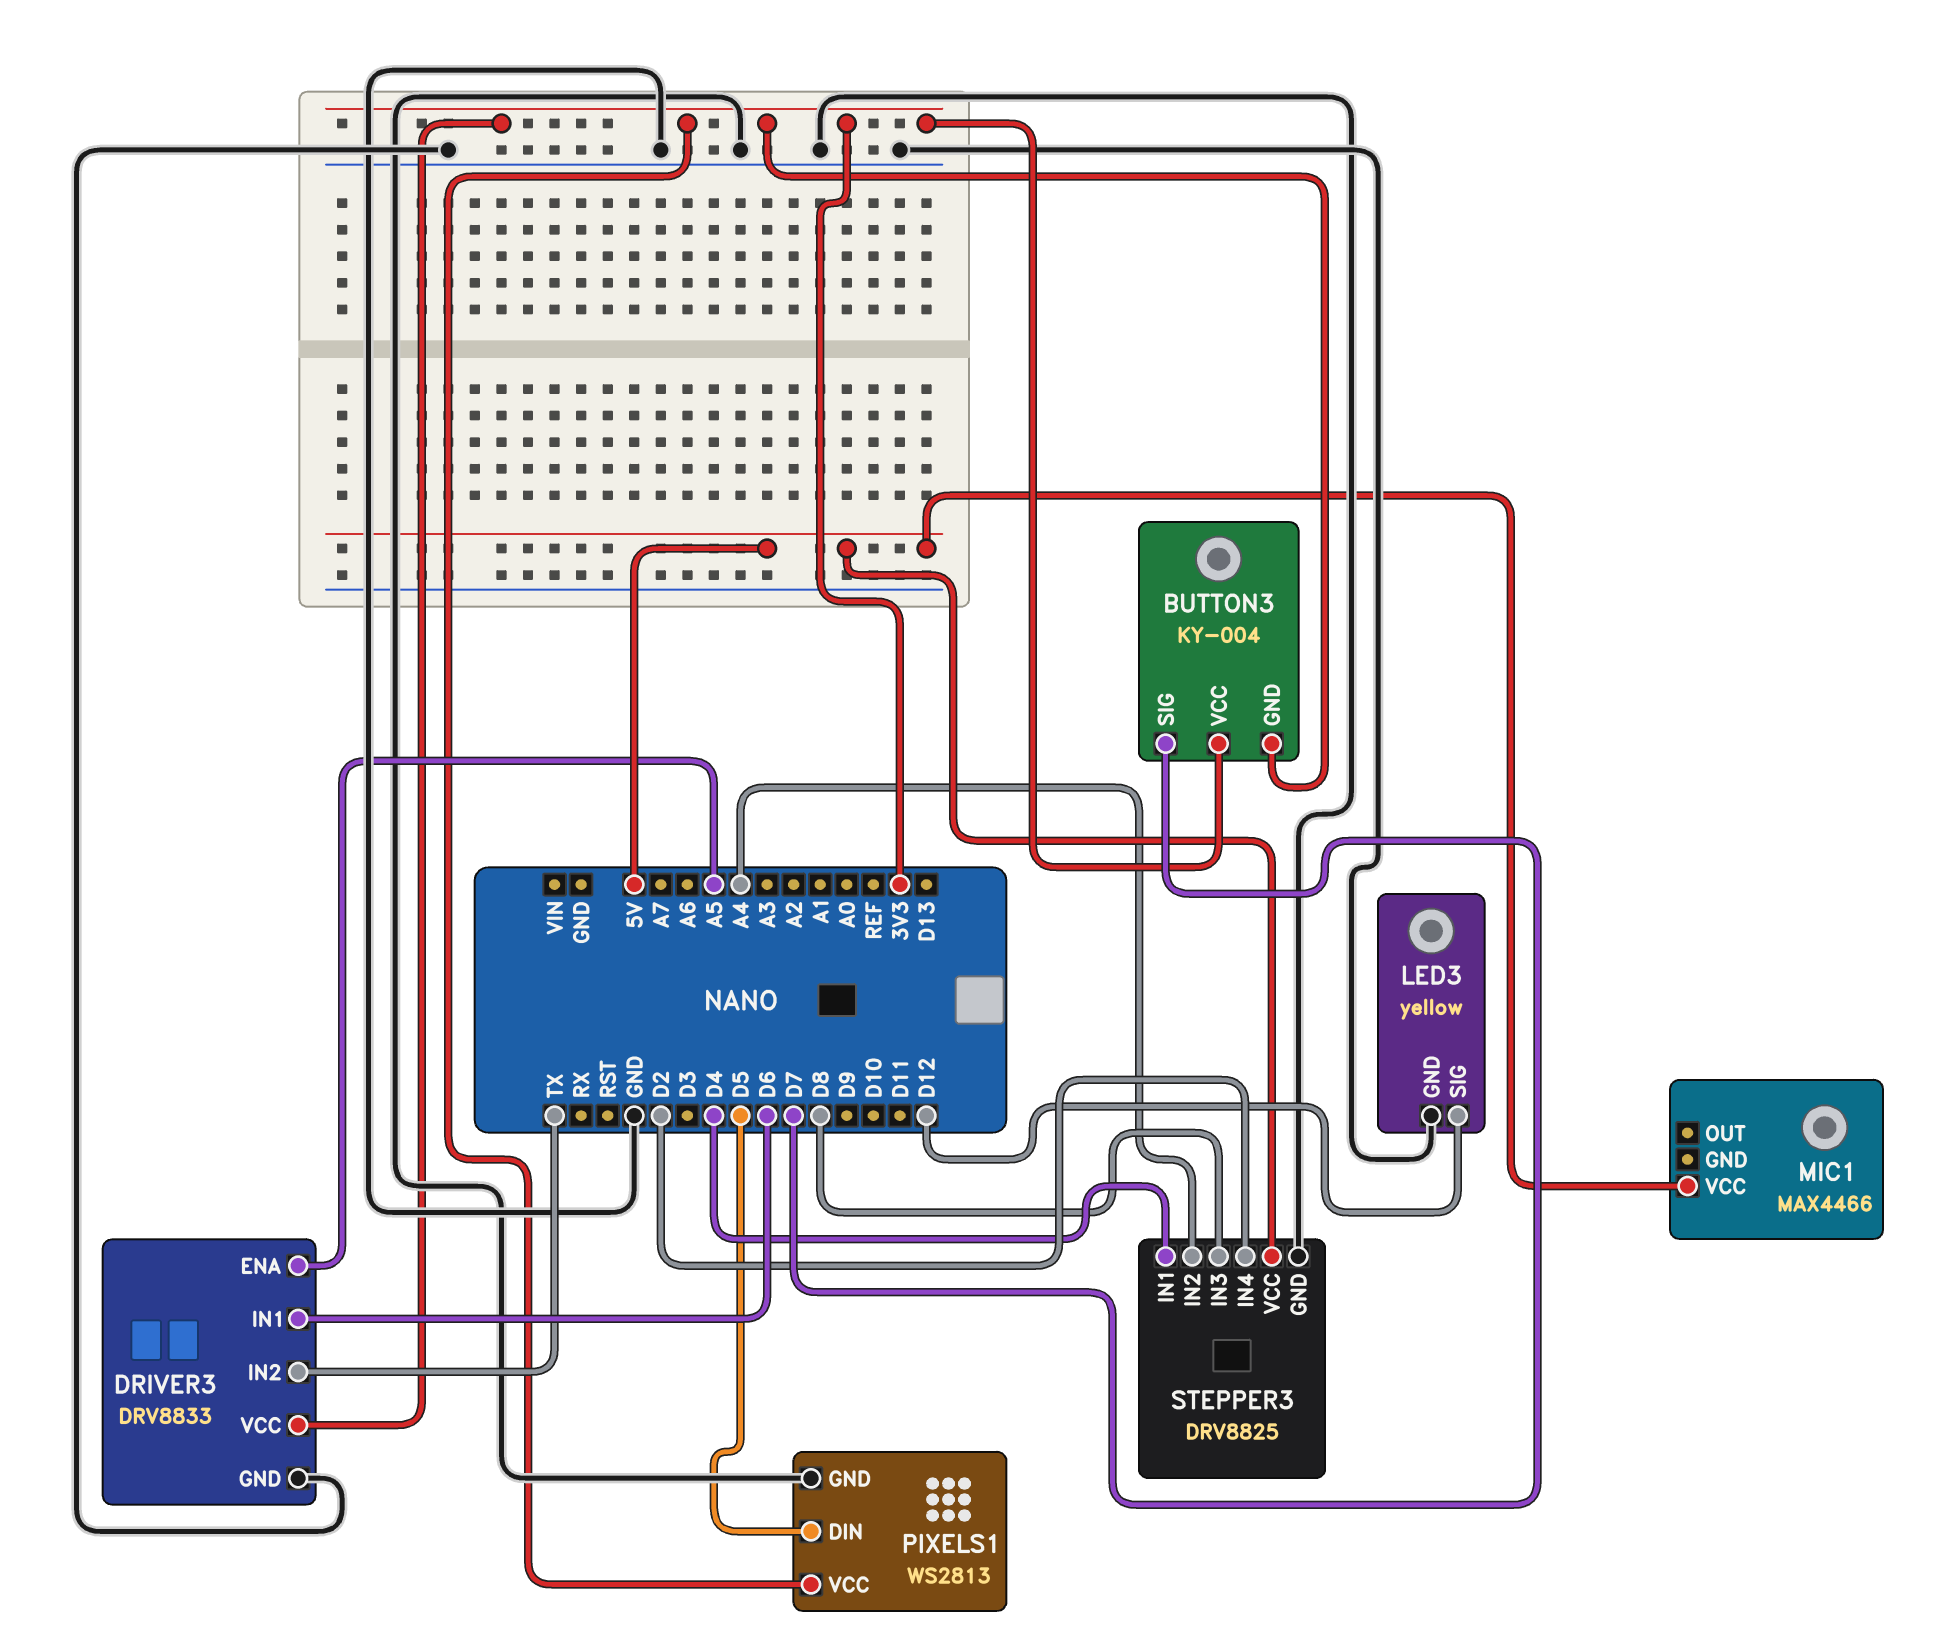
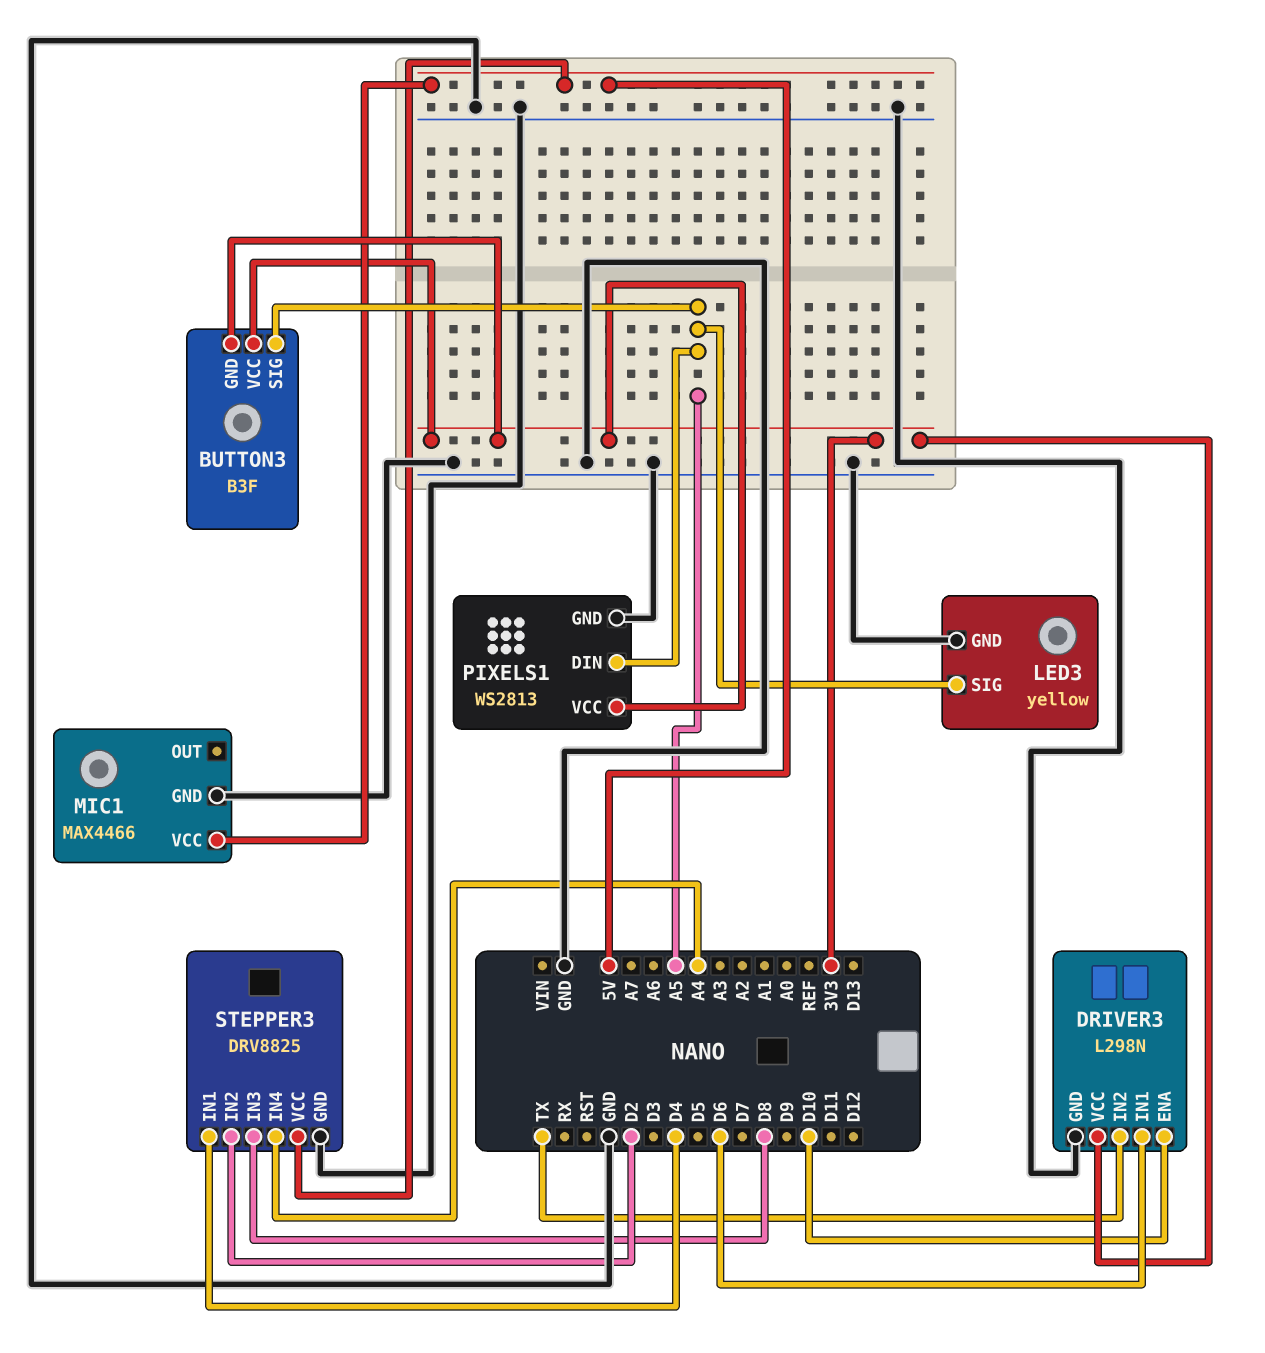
BUTTON3: KY-004 -> B3F
BUTTON3 pin SIG: D7 -> A5
DRIVER3: DRV8833 -> L298N
DRIVER3 pin ENA: A5 -> D10
LED3 pin SIG: D12 -> A5
MIC1 pin GND: none -> GND
PIXELS1 pin DIN: D5 -> A5
STEPPER3 pin IN2: A4 -> D2
STEPPER3 pin IN4: D2 -> A4

